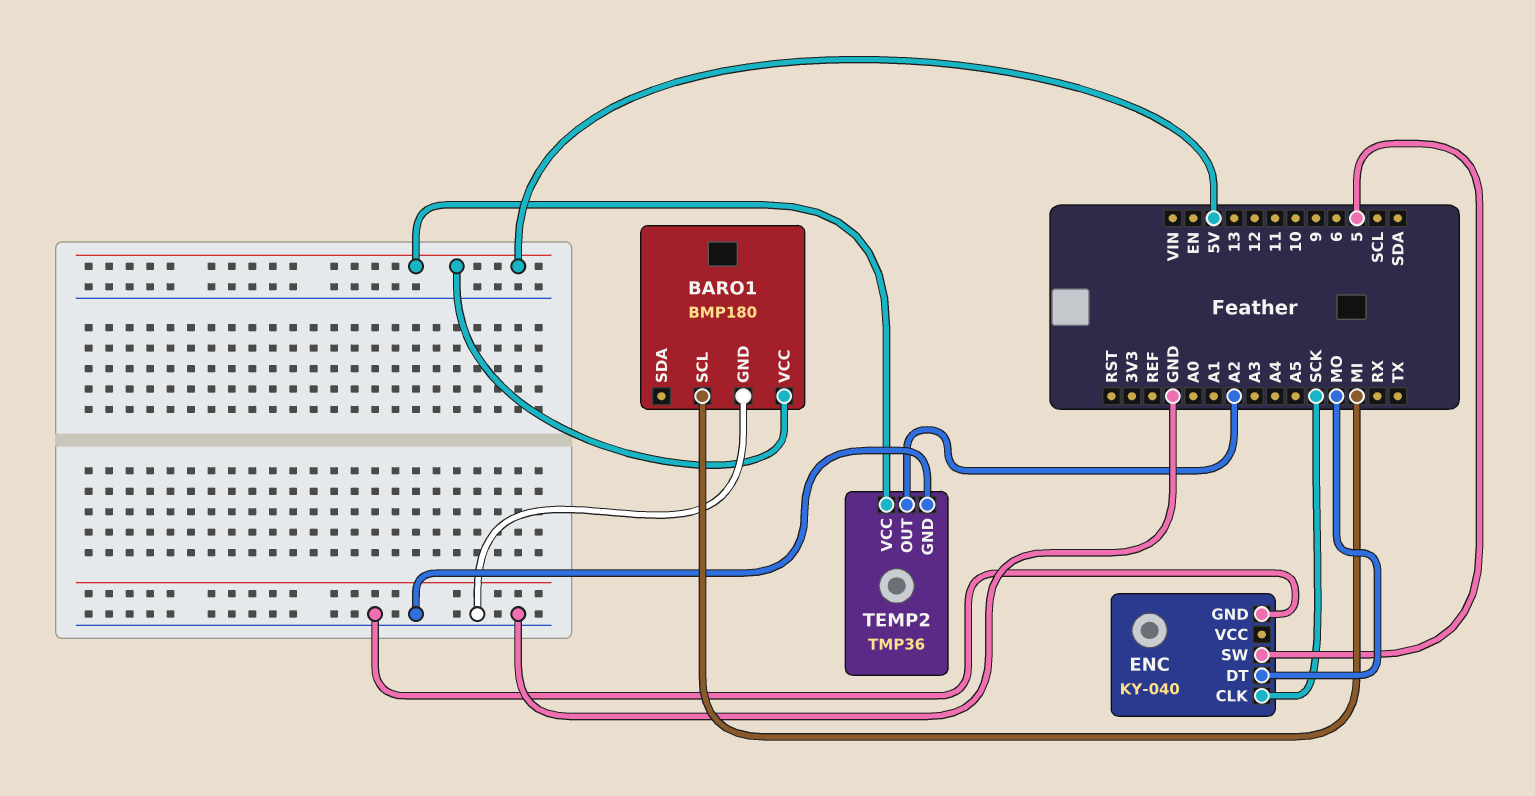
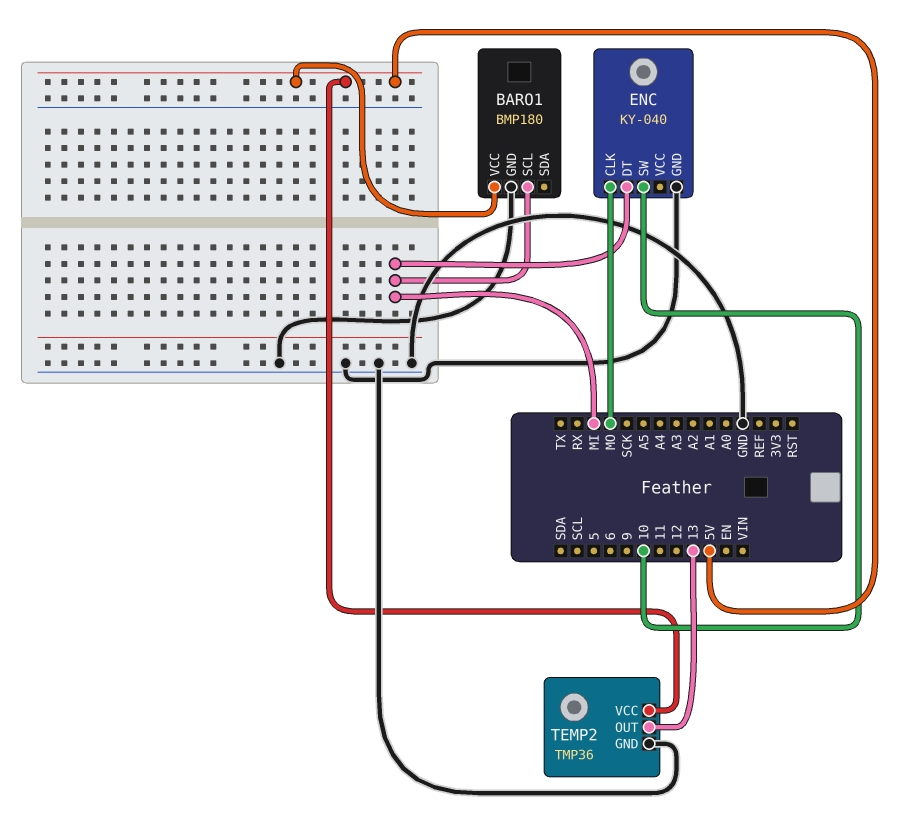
ENC pin CLK: SCK -> MO
ENC pin DT: MO -> MI
ENC pin SW: 5 -> 10
TEMP2 pin OUT: A2 -> 13

